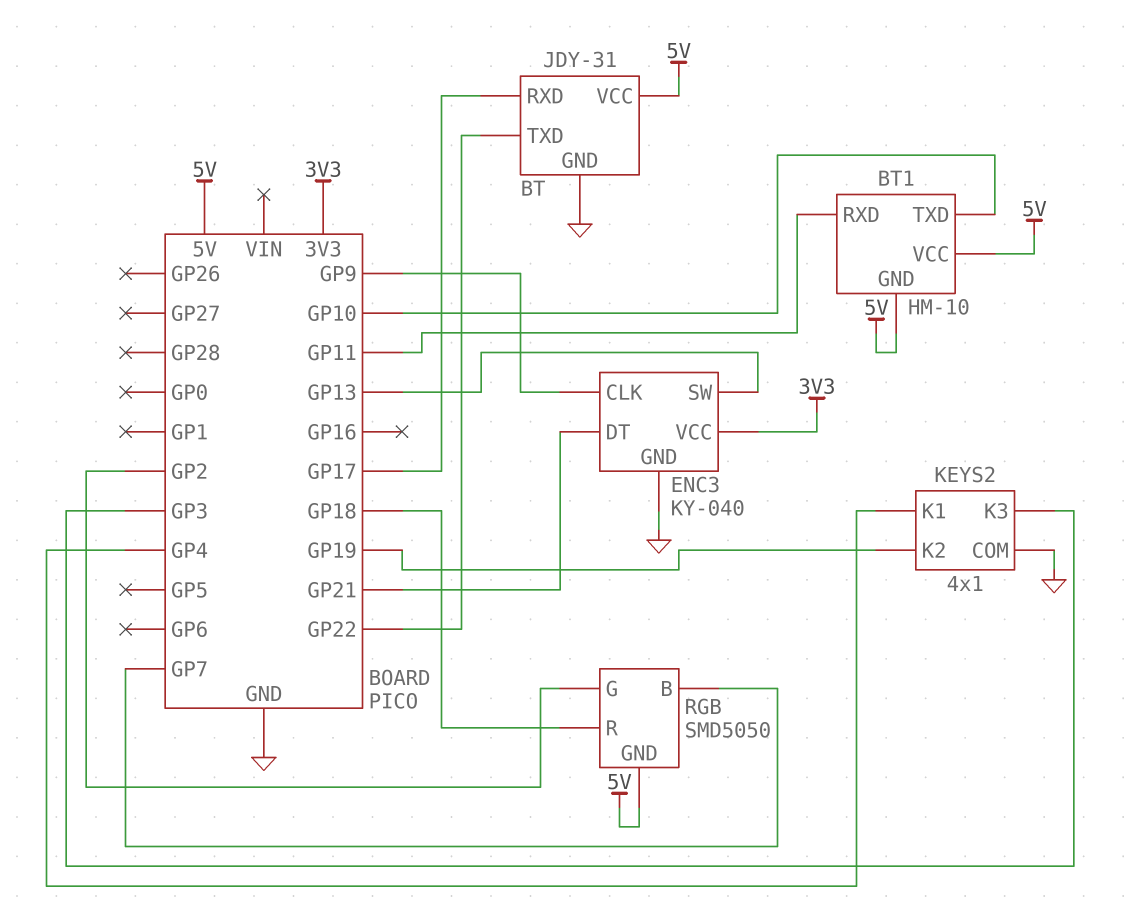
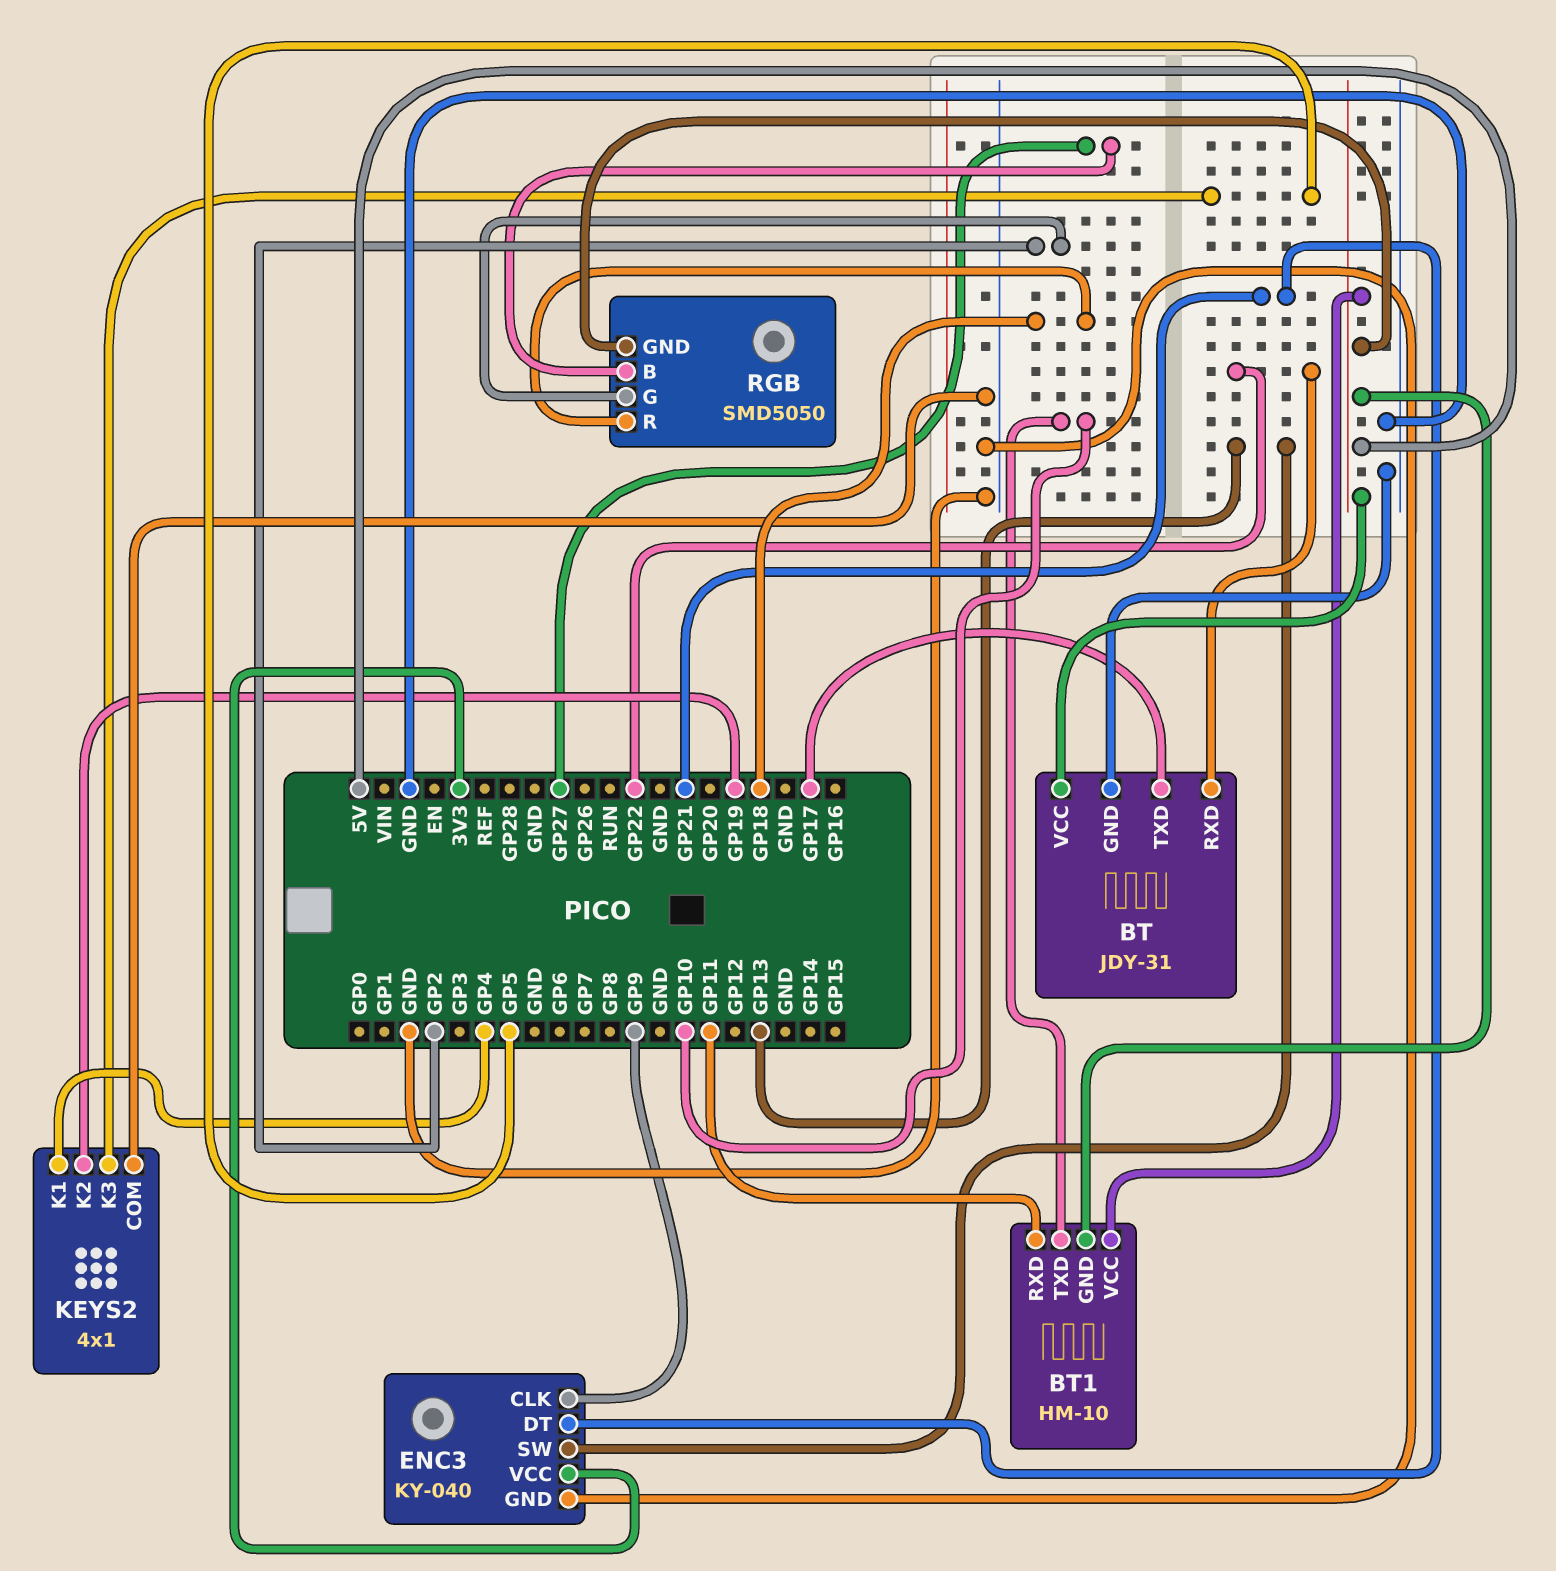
BT pin RXD: GP17 -> GP22
BT pin TXD: GP22 -> GP17
KEYS2 pin K3: GP3 -> GP5
RGB pin B: GP7 -> GP27

